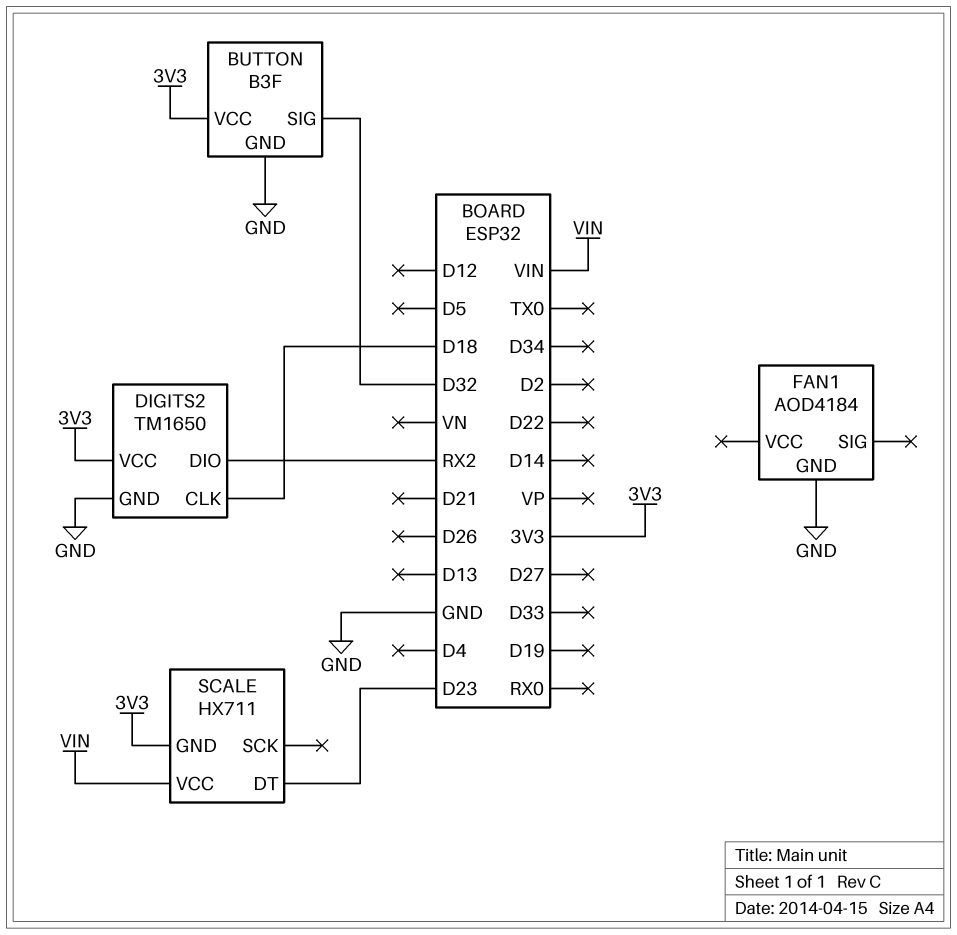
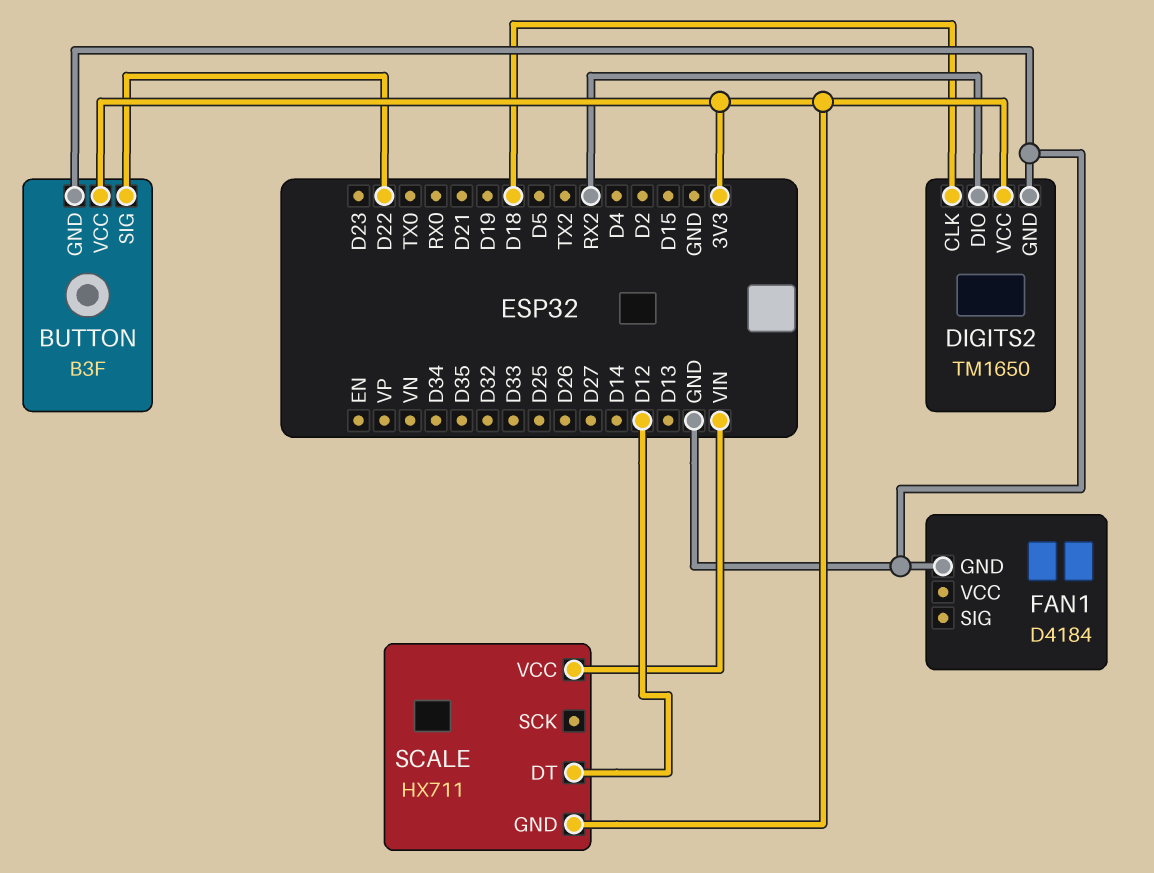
BUTTON pin SIG: D32 -> D22
FAN1: AOD4184 -> D4184
SCALE pin DT: D23 -> D12

